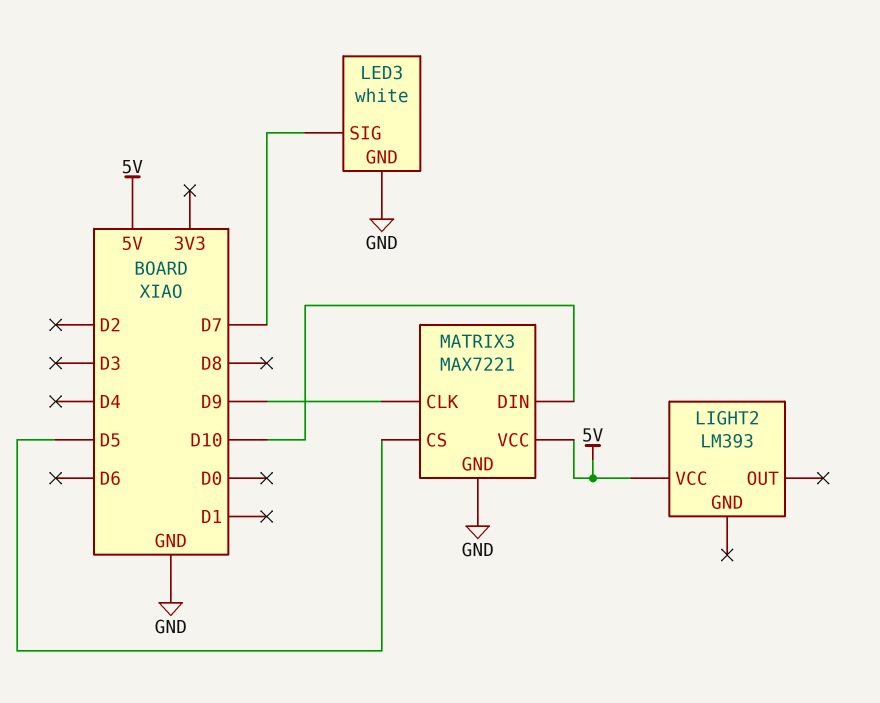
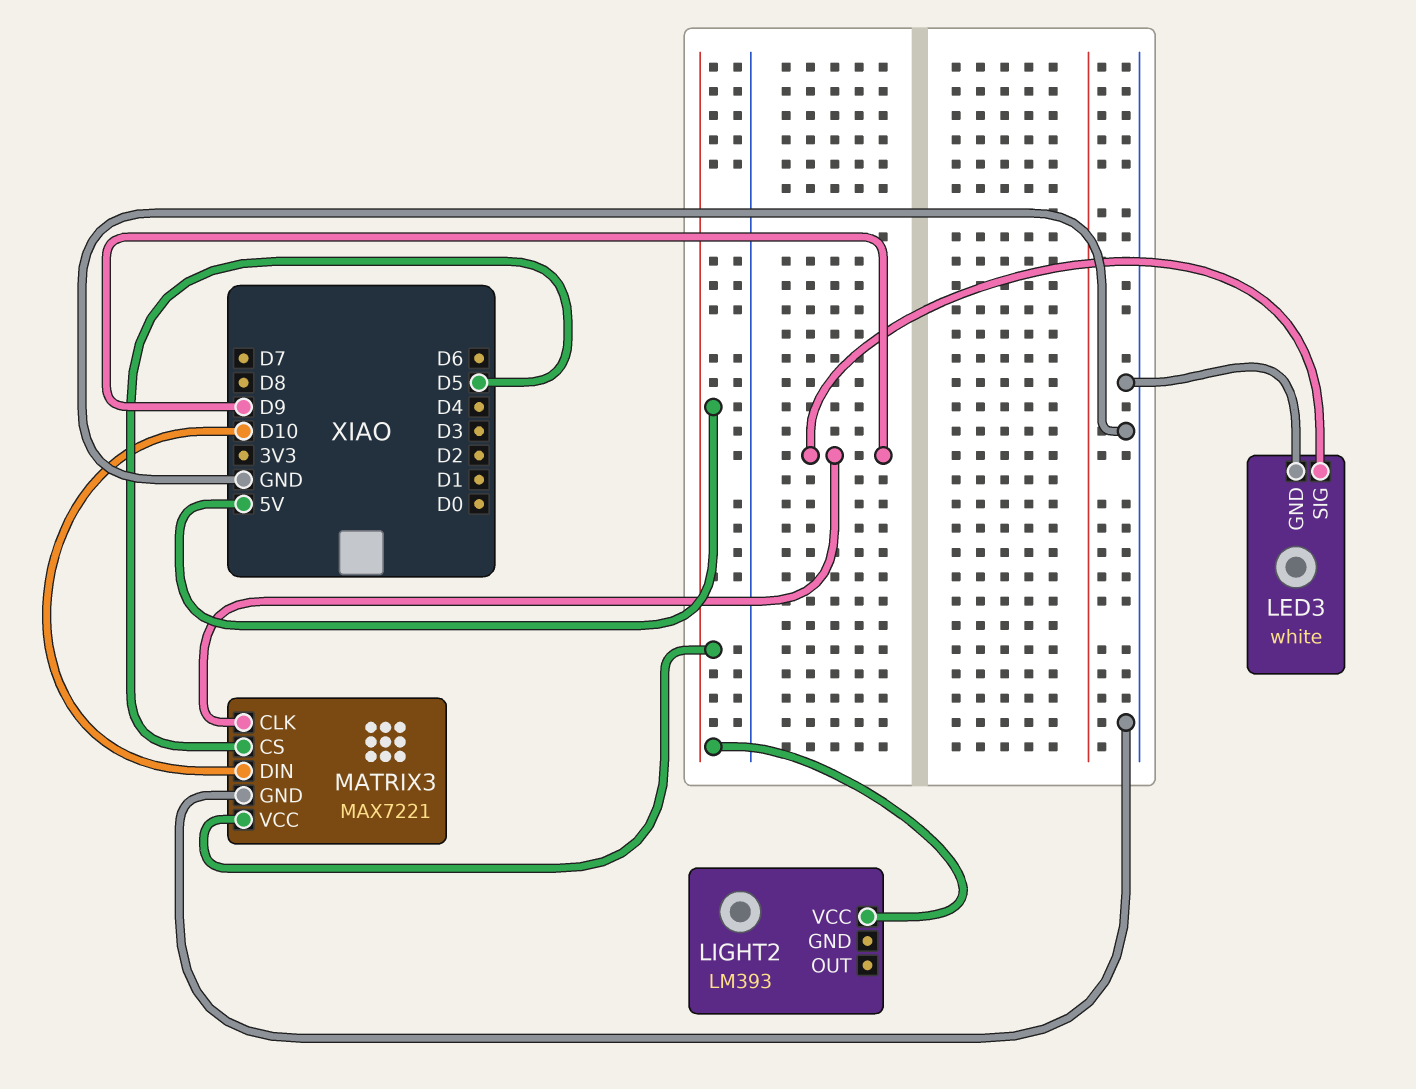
LED3 pin SIG: D7 -> D9

